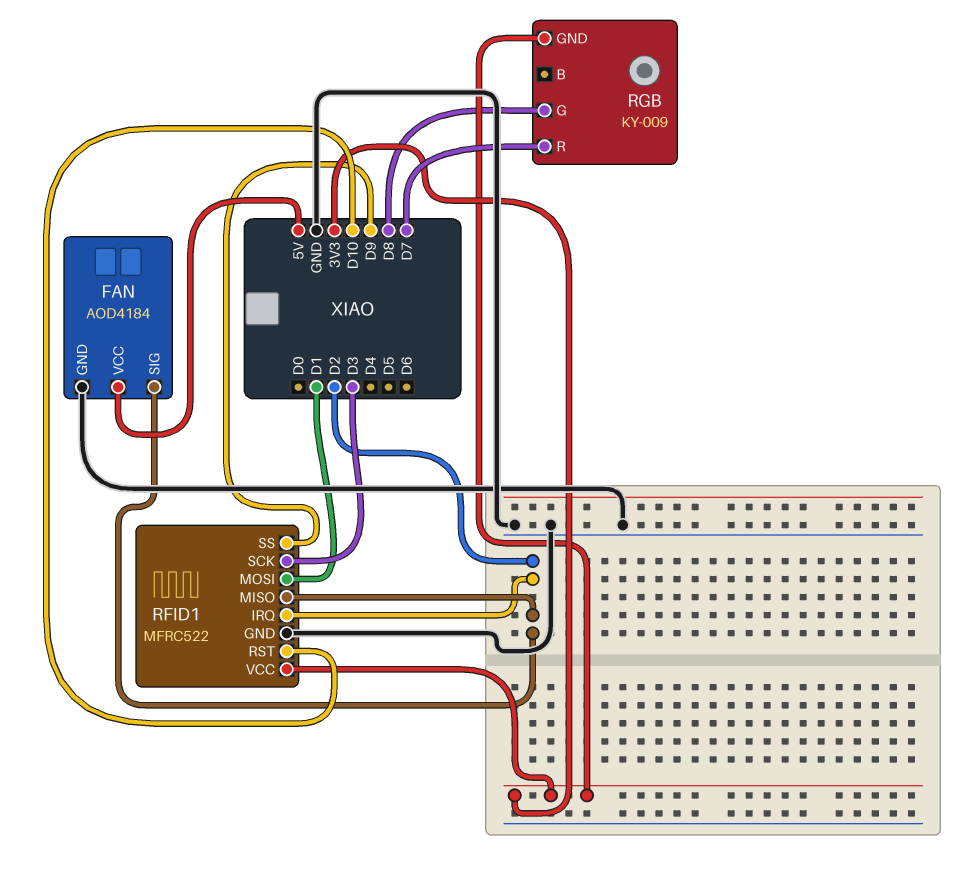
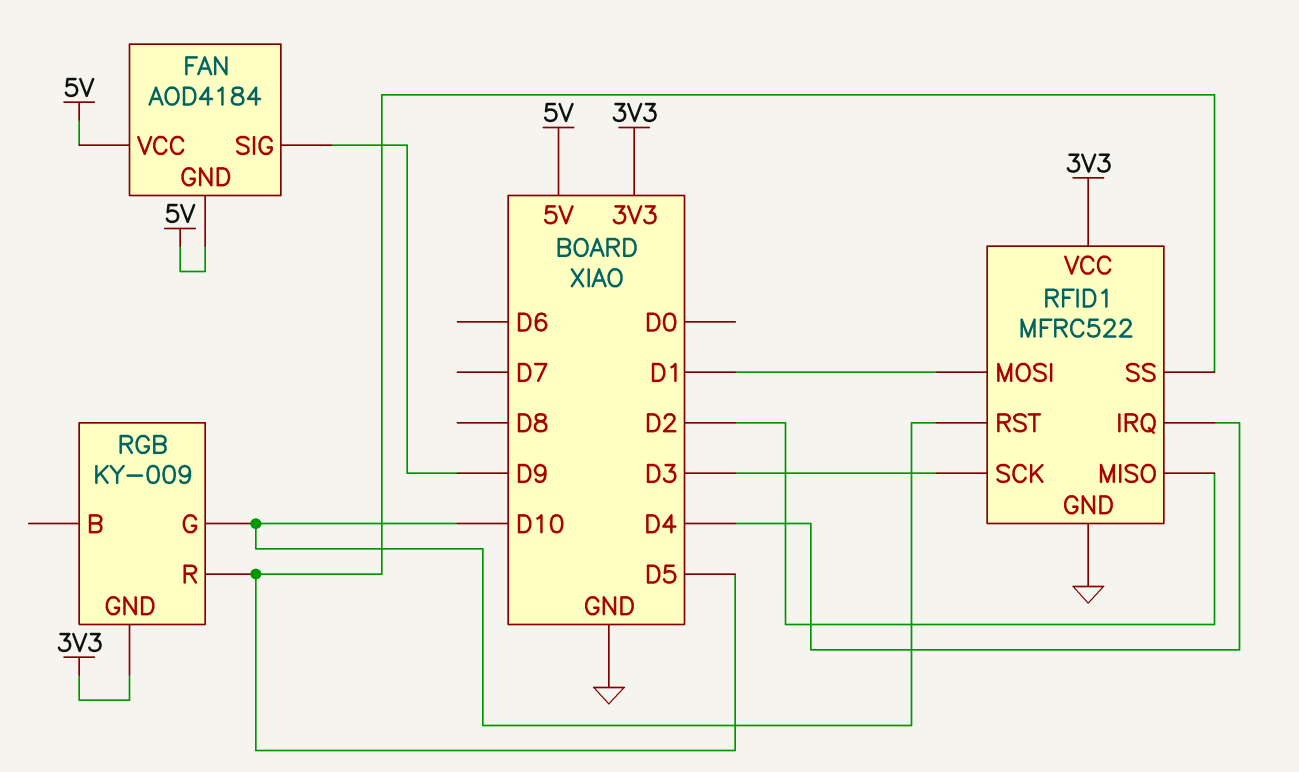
FAN pin GND: GND -> 5V
FAN pin SIG: D2 -> D9
RFID1 pin IRQ: D2 -> D4
RFID1 pin SS: D9 -> D5
RGB pin G: D8 -> D10
RGB pin R: D7 -> D5

